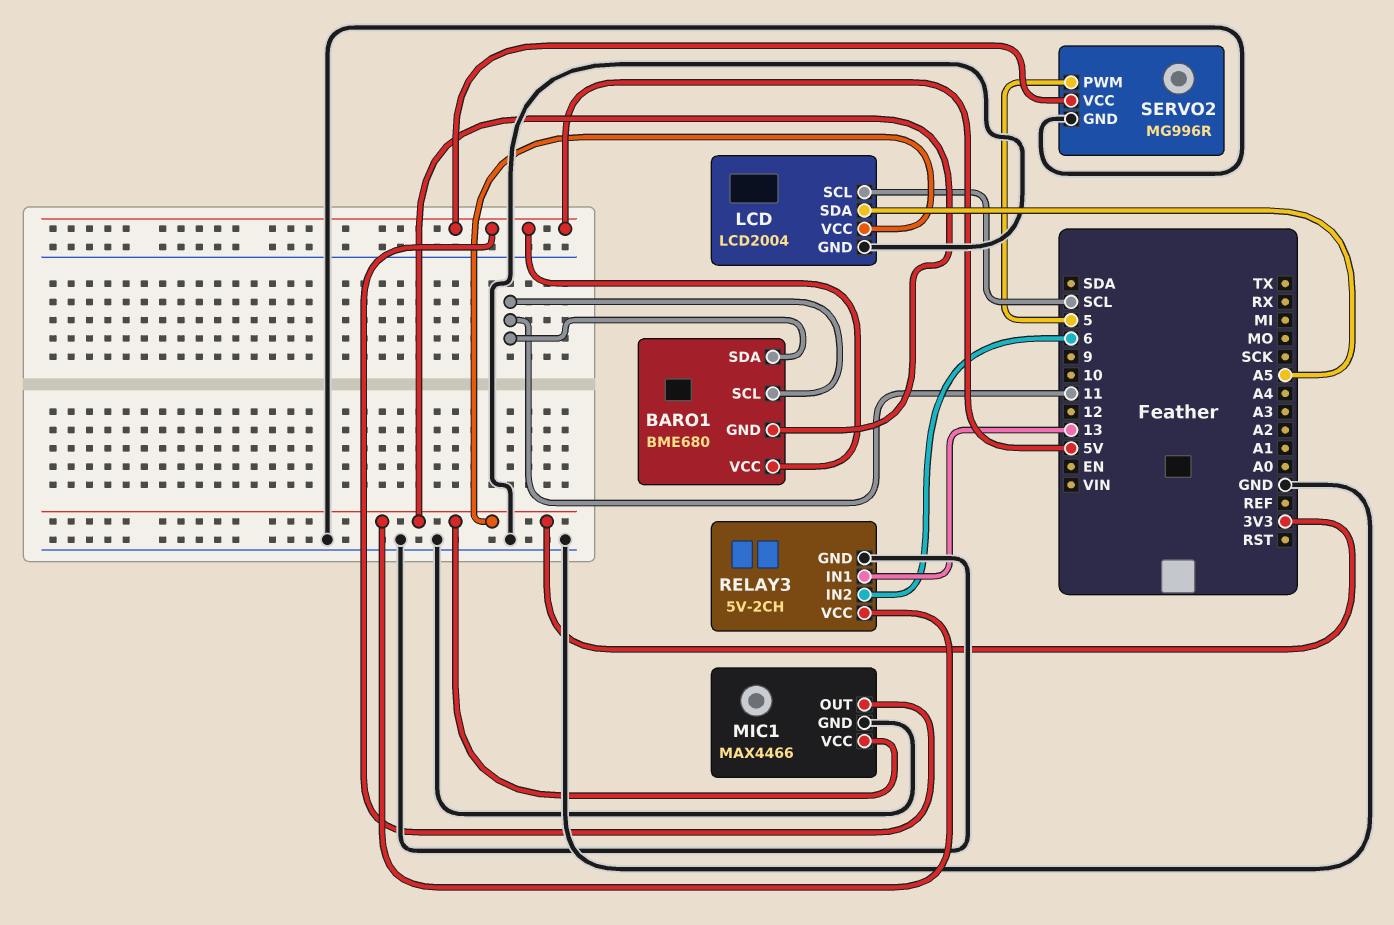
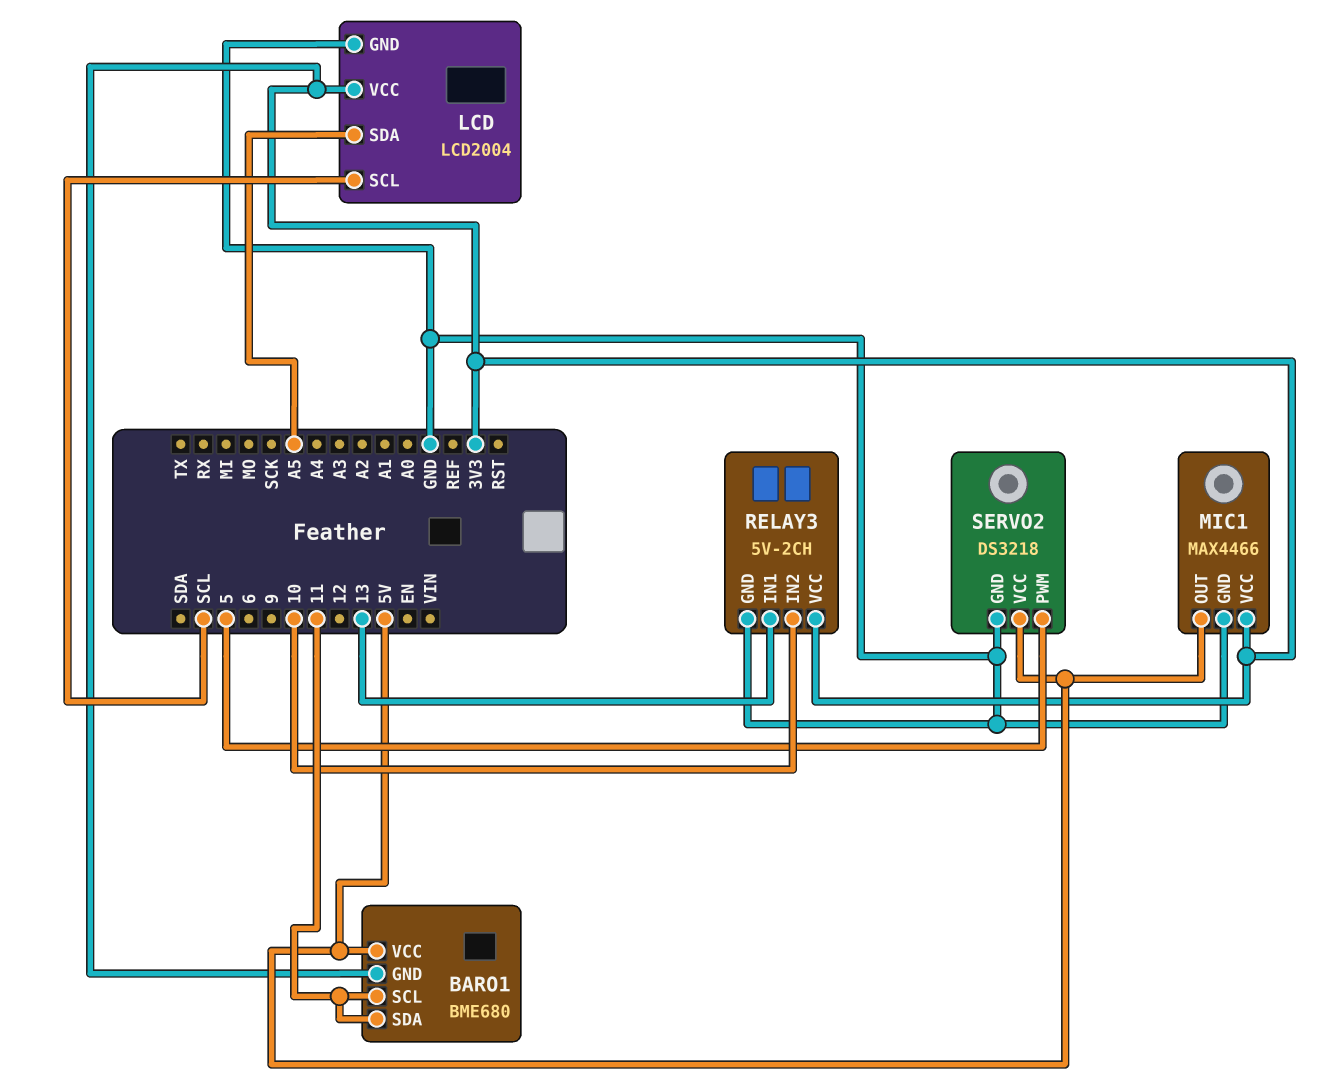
RELAY3 pin IN2: 6 -> 10
SERVO2: MG996R -> DS3218

